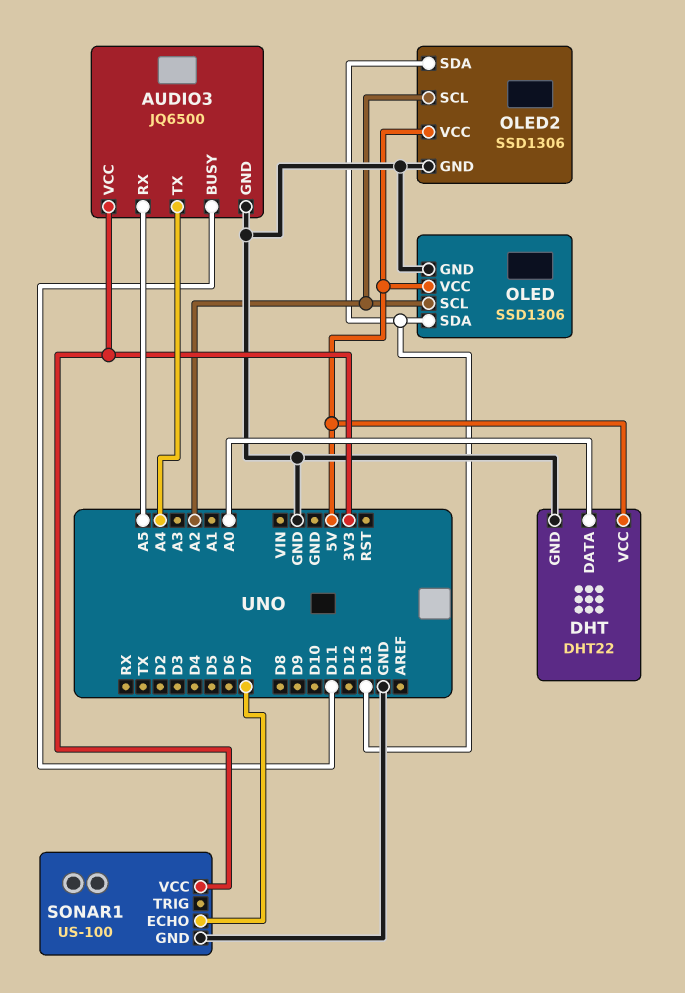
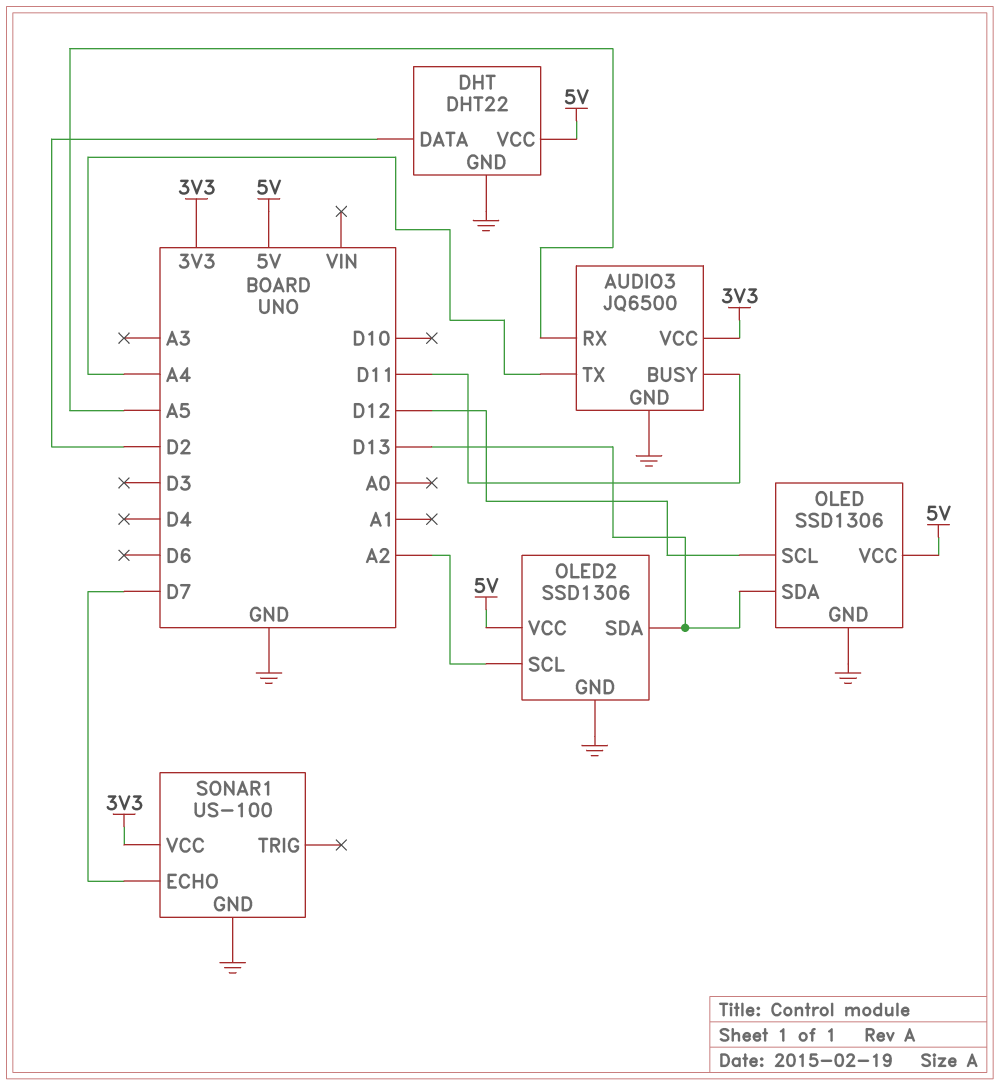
DHT pin DATA: A0 -> D2
OLED pin SCL: A2 -> D12

